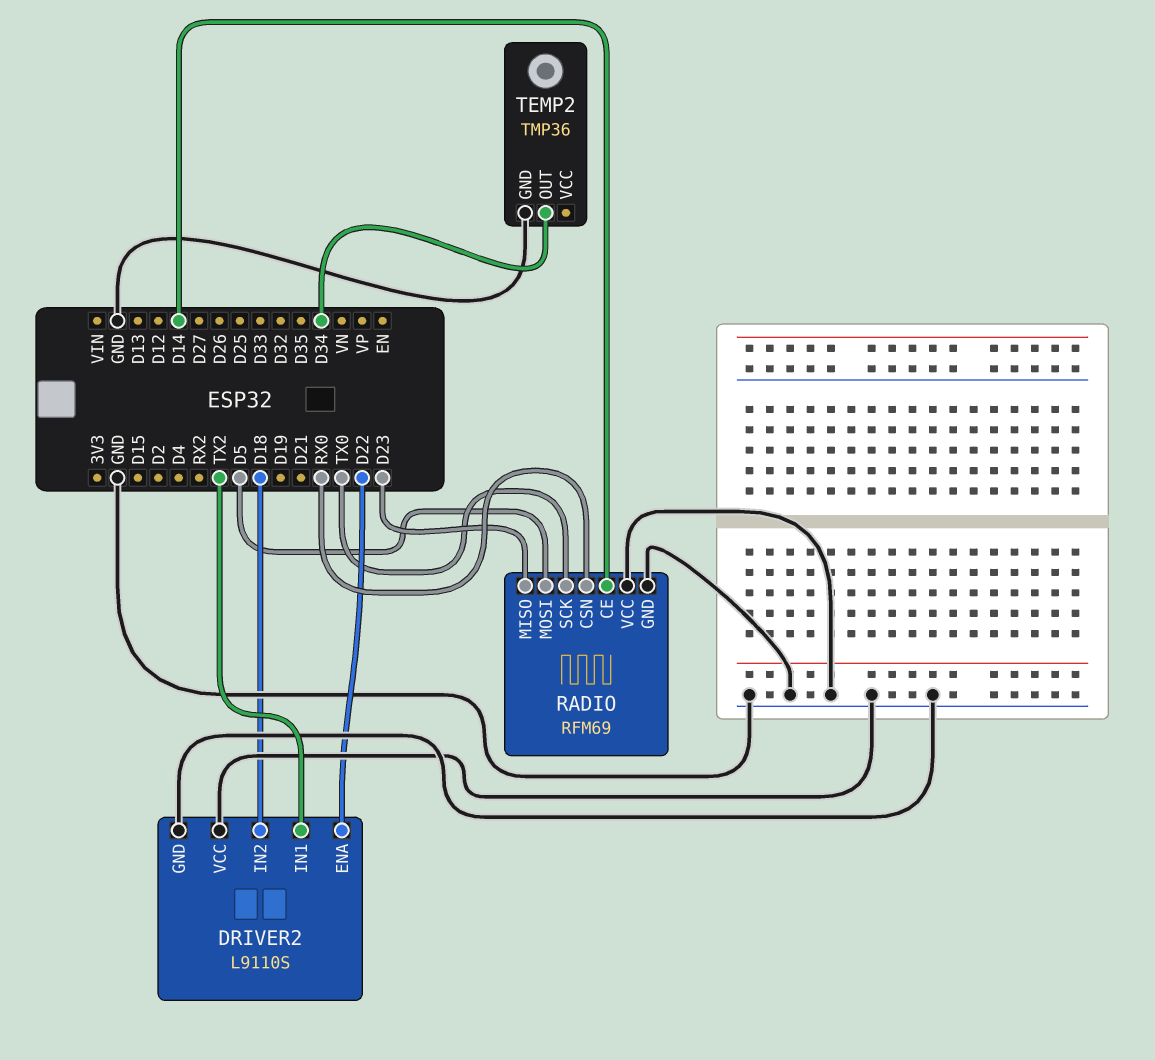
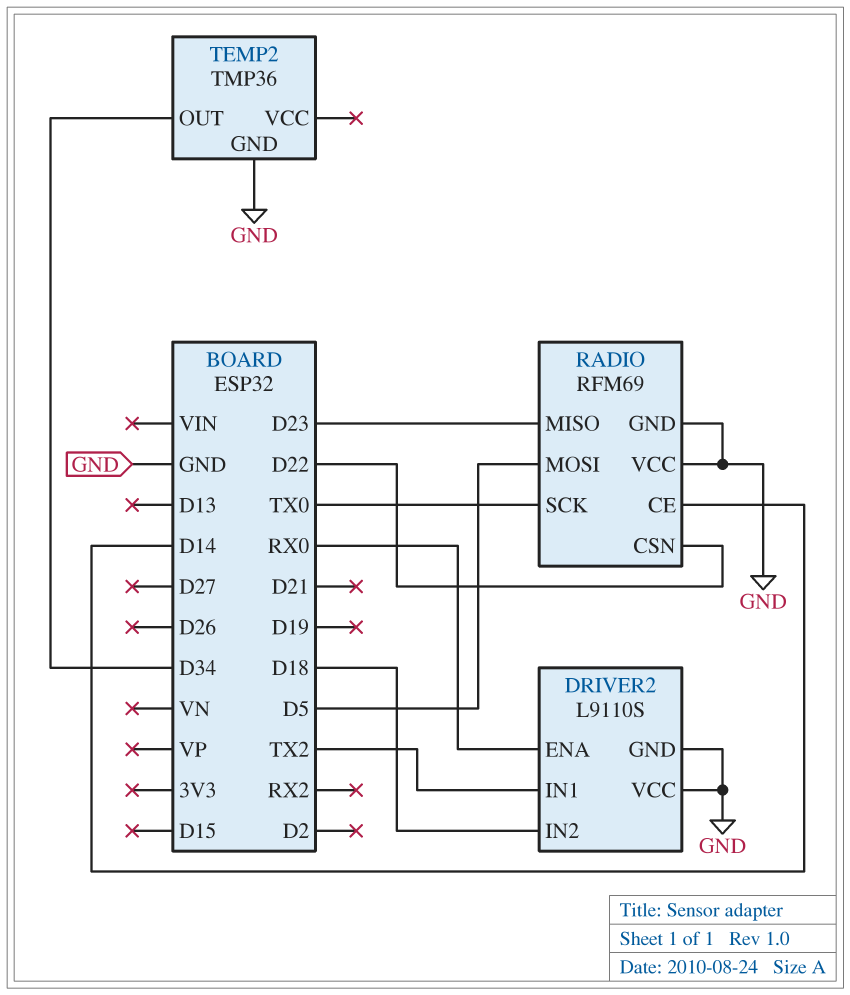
DRIVER2 pin ENA: D22 -> RX0
RADIO pin CSN: RX0 -> D22

